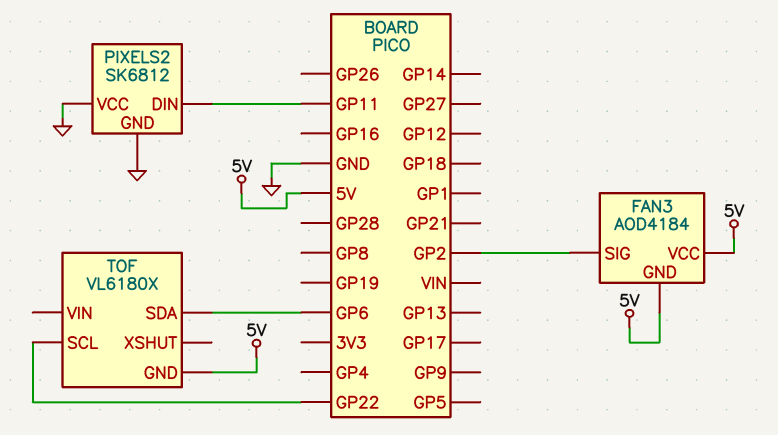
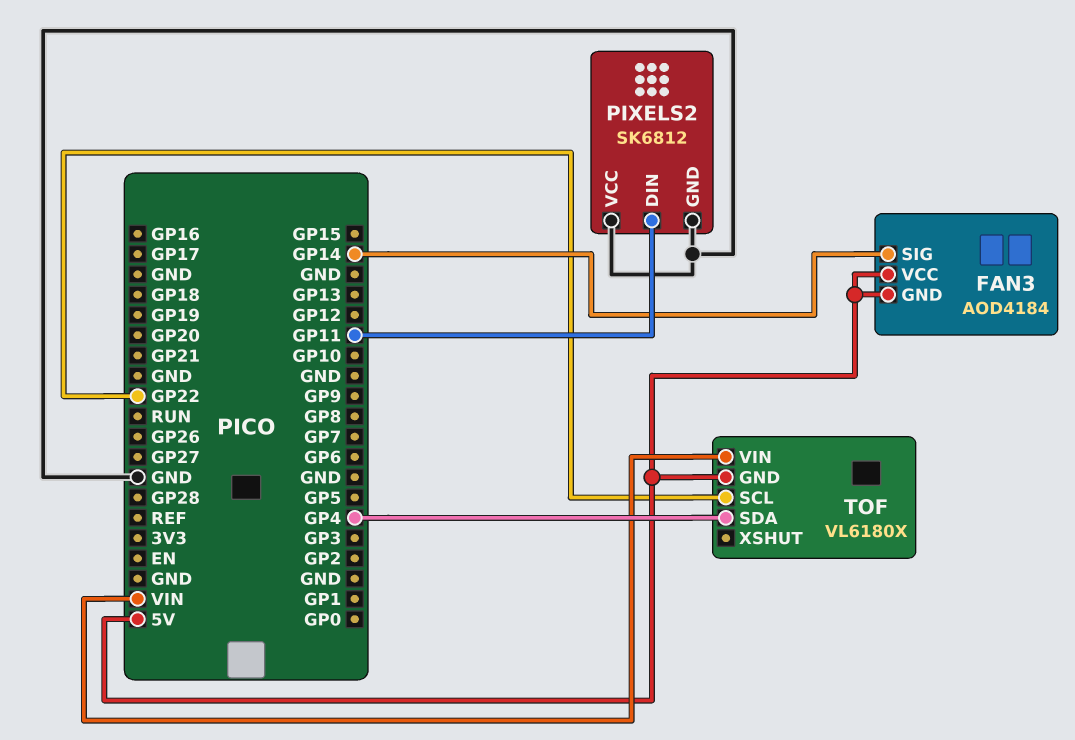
FAN3 pin SIG: GP2 -> GP14
TOF pin SDA: GP6 -> GP4
TOF pin VIN: none -> VIN

